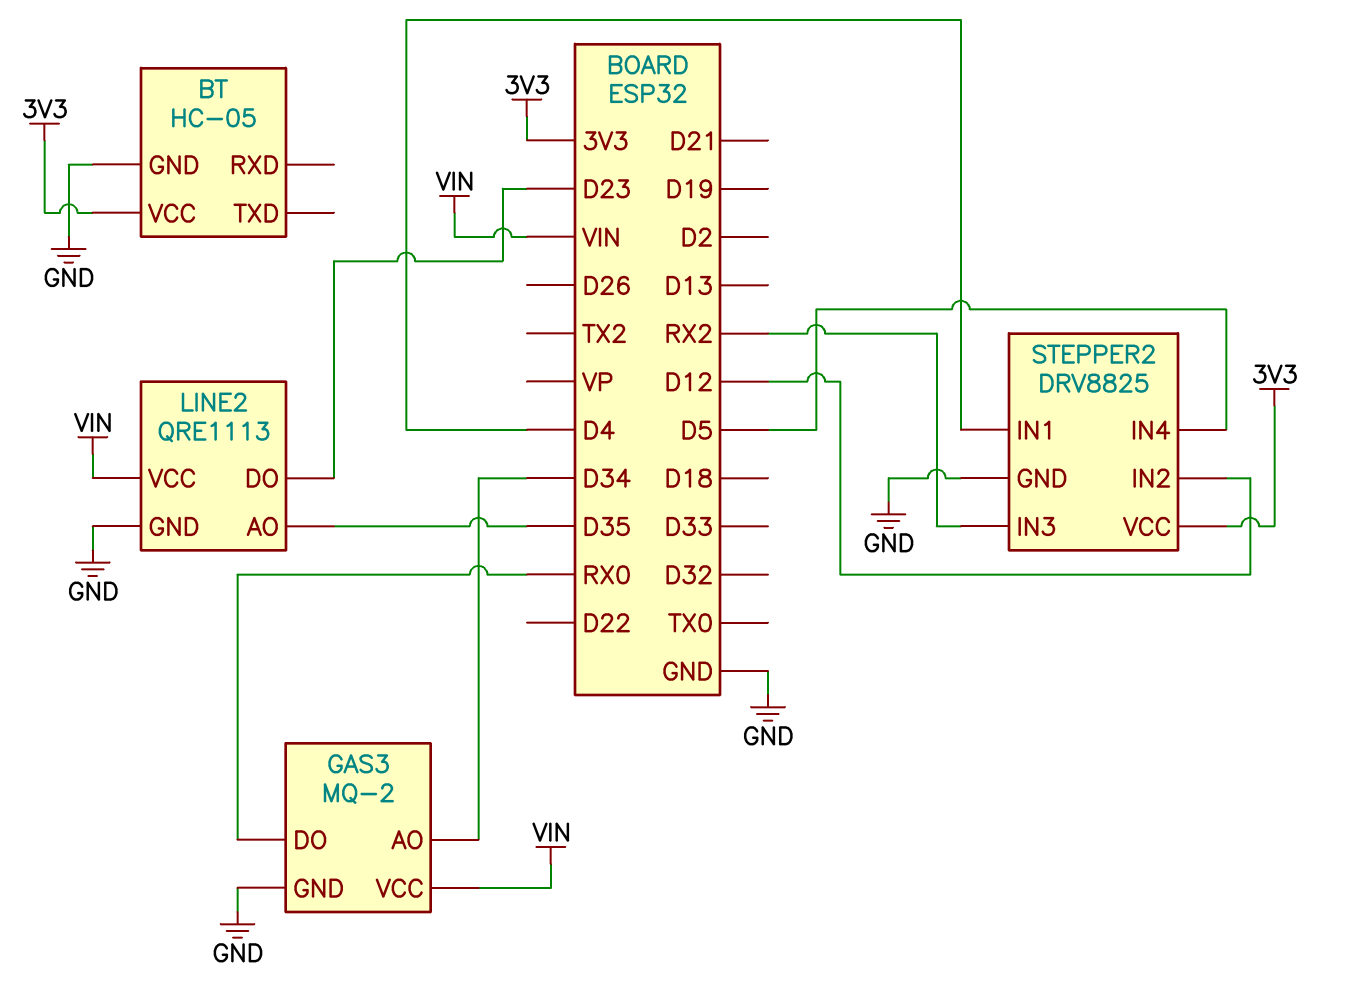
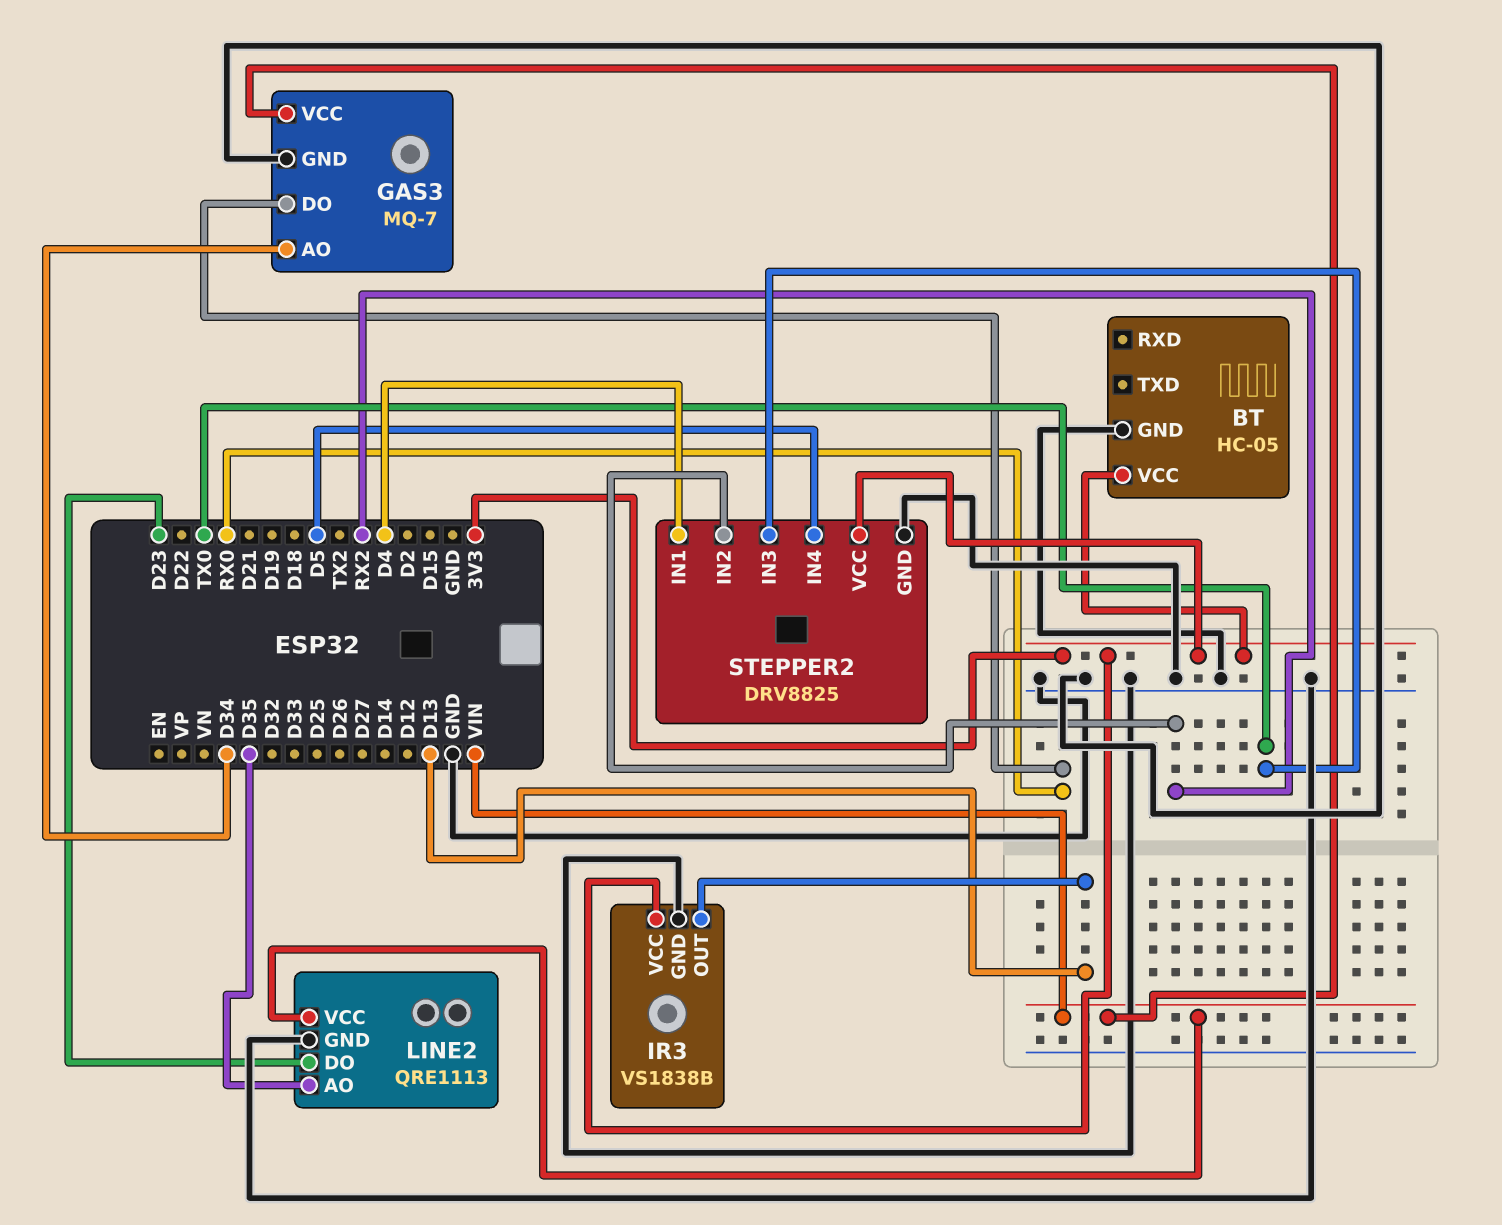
GAS3: MQ-2 -> MQ-7
IR3: none -> VS1838B
IR3 pin GND: none -> GND
IR3 pin OUT: none -> D13
IR3 pin VCC: none -> 3V3
STEPPER2 pin IN2: D12 -> RX2
STEPPER2 pin IN3: RX2 -> TX0

